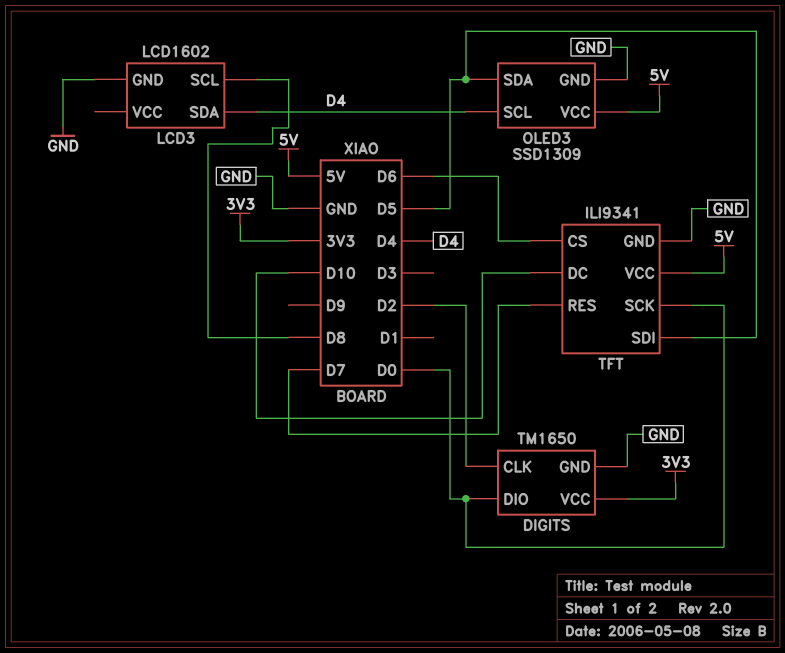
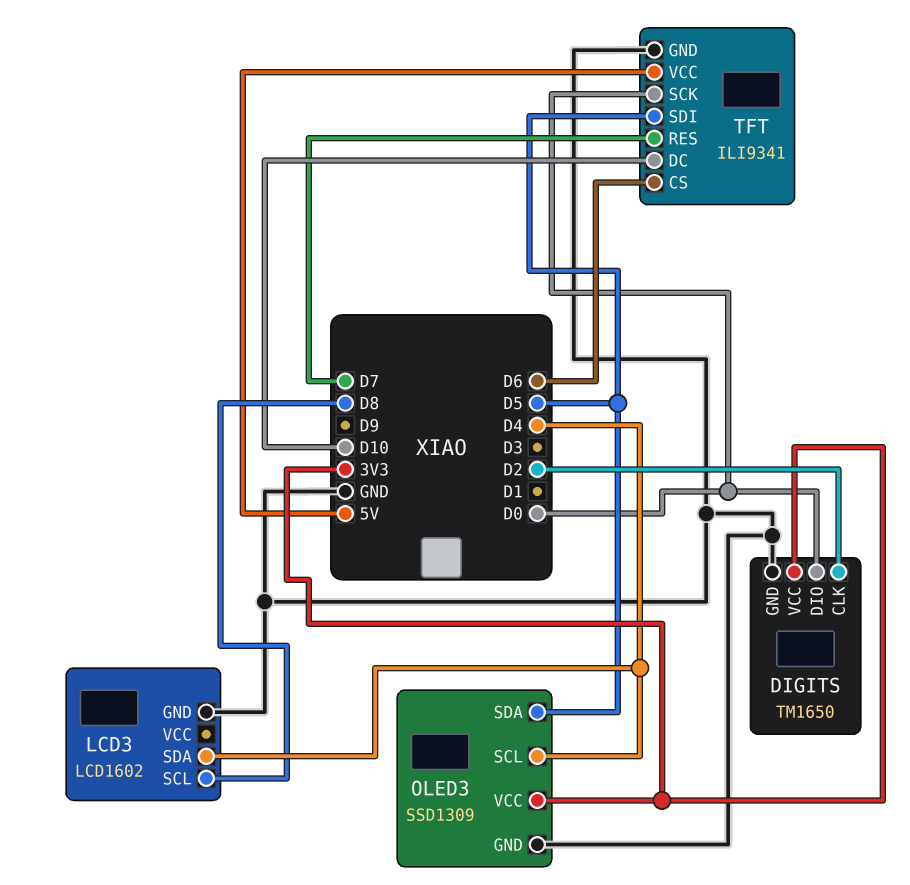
OLED3 pin VCC: 5V -> 3V3

